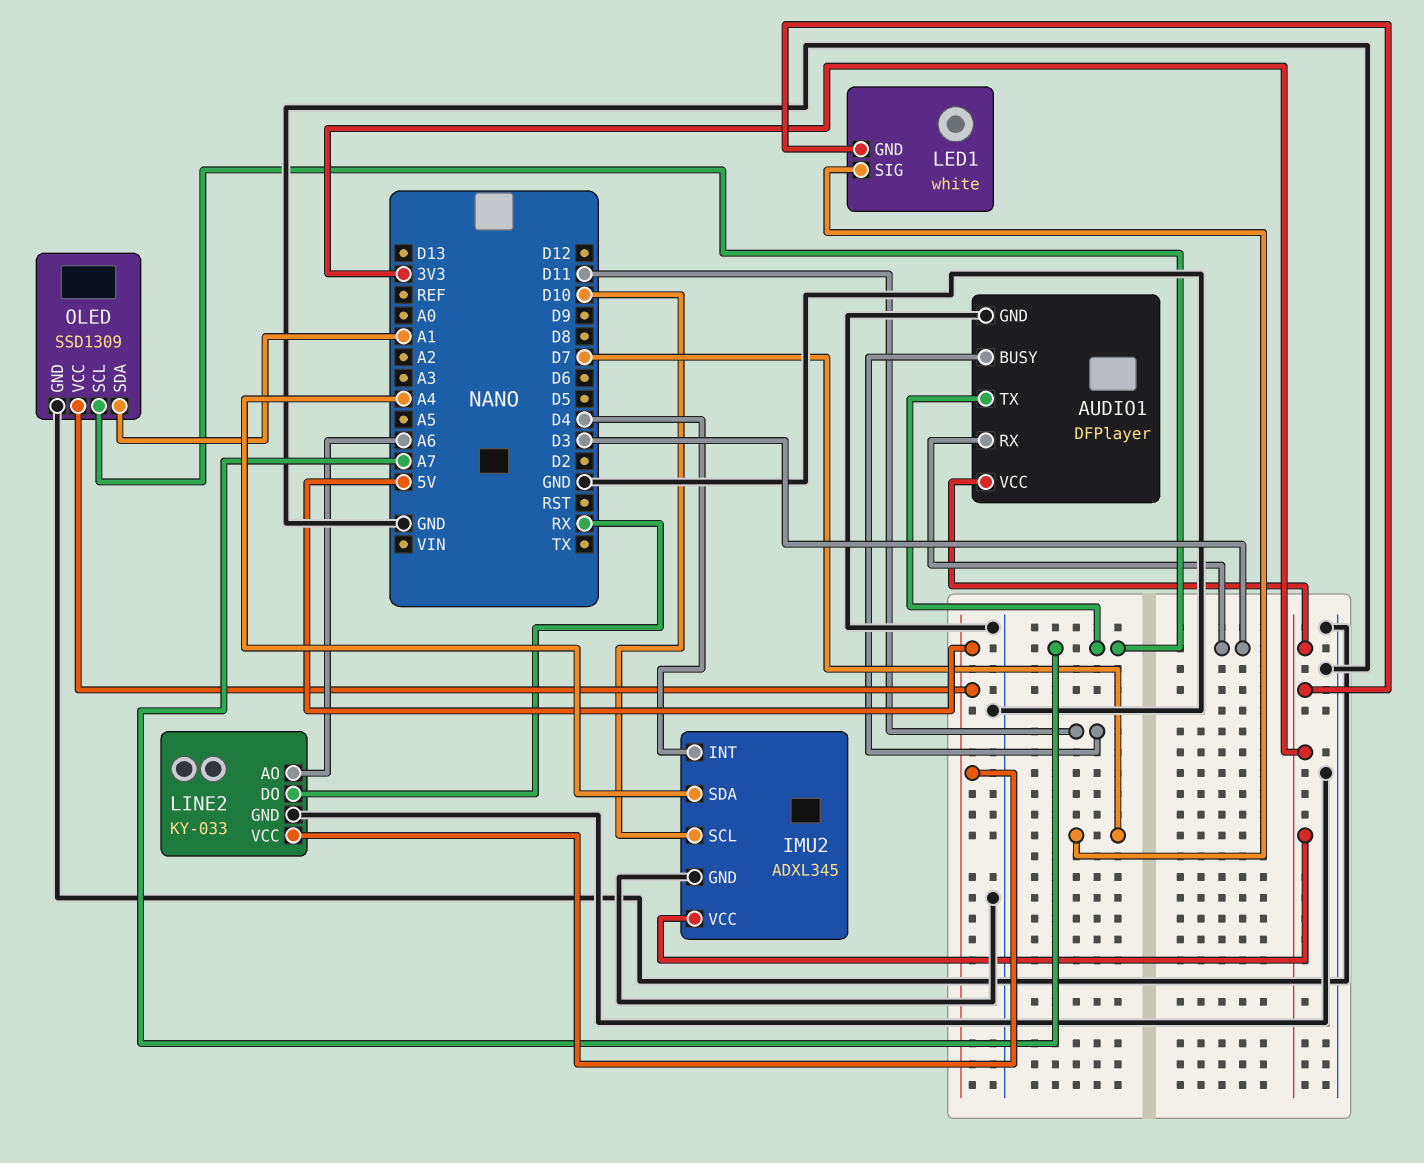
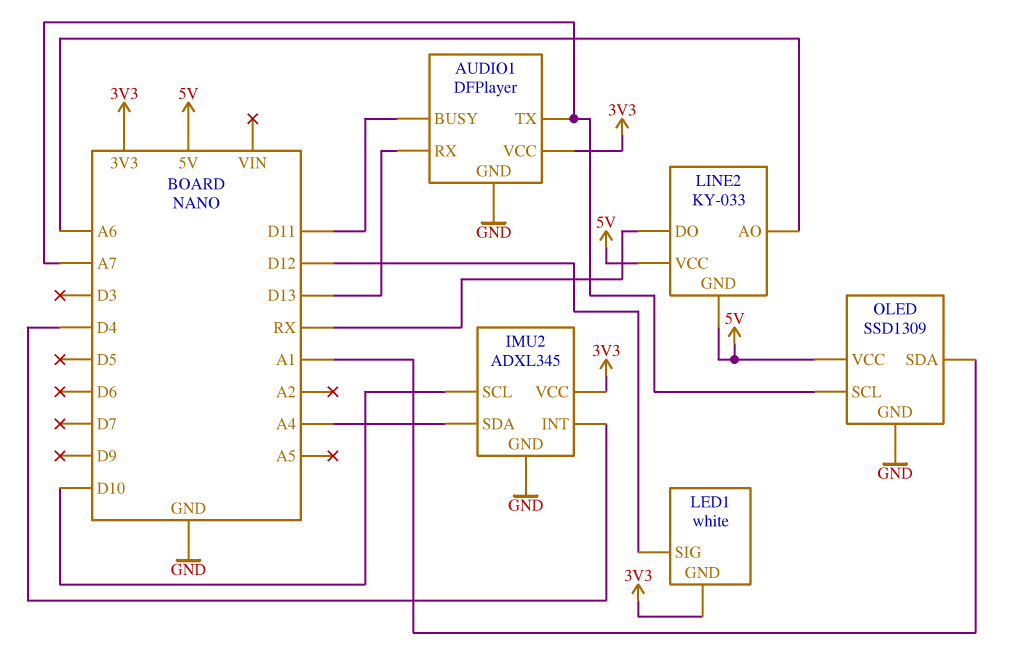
AUDIO1 pin RX: D3 -> D13
LED1 pin SIG: D7 -> D12
LINE2 pin GND: GND -> 5V

